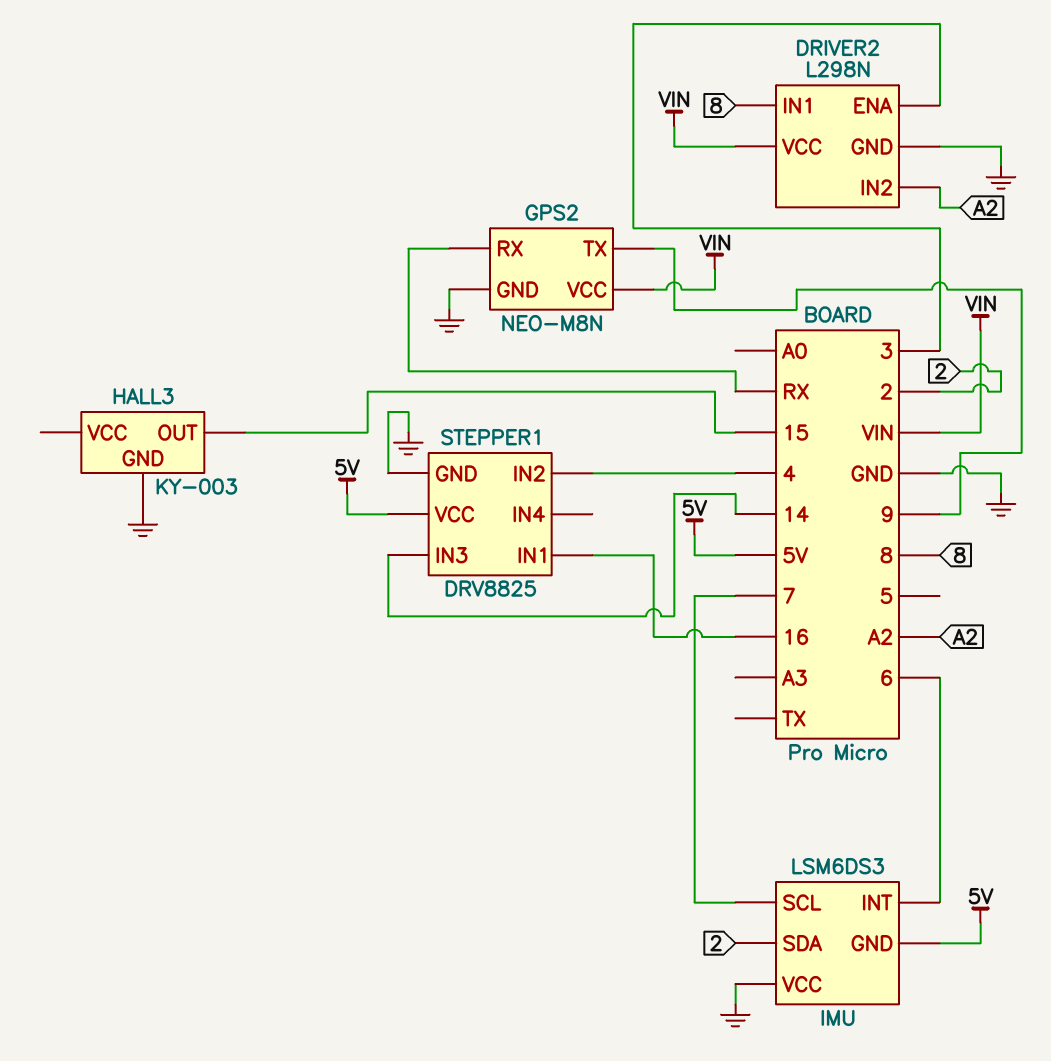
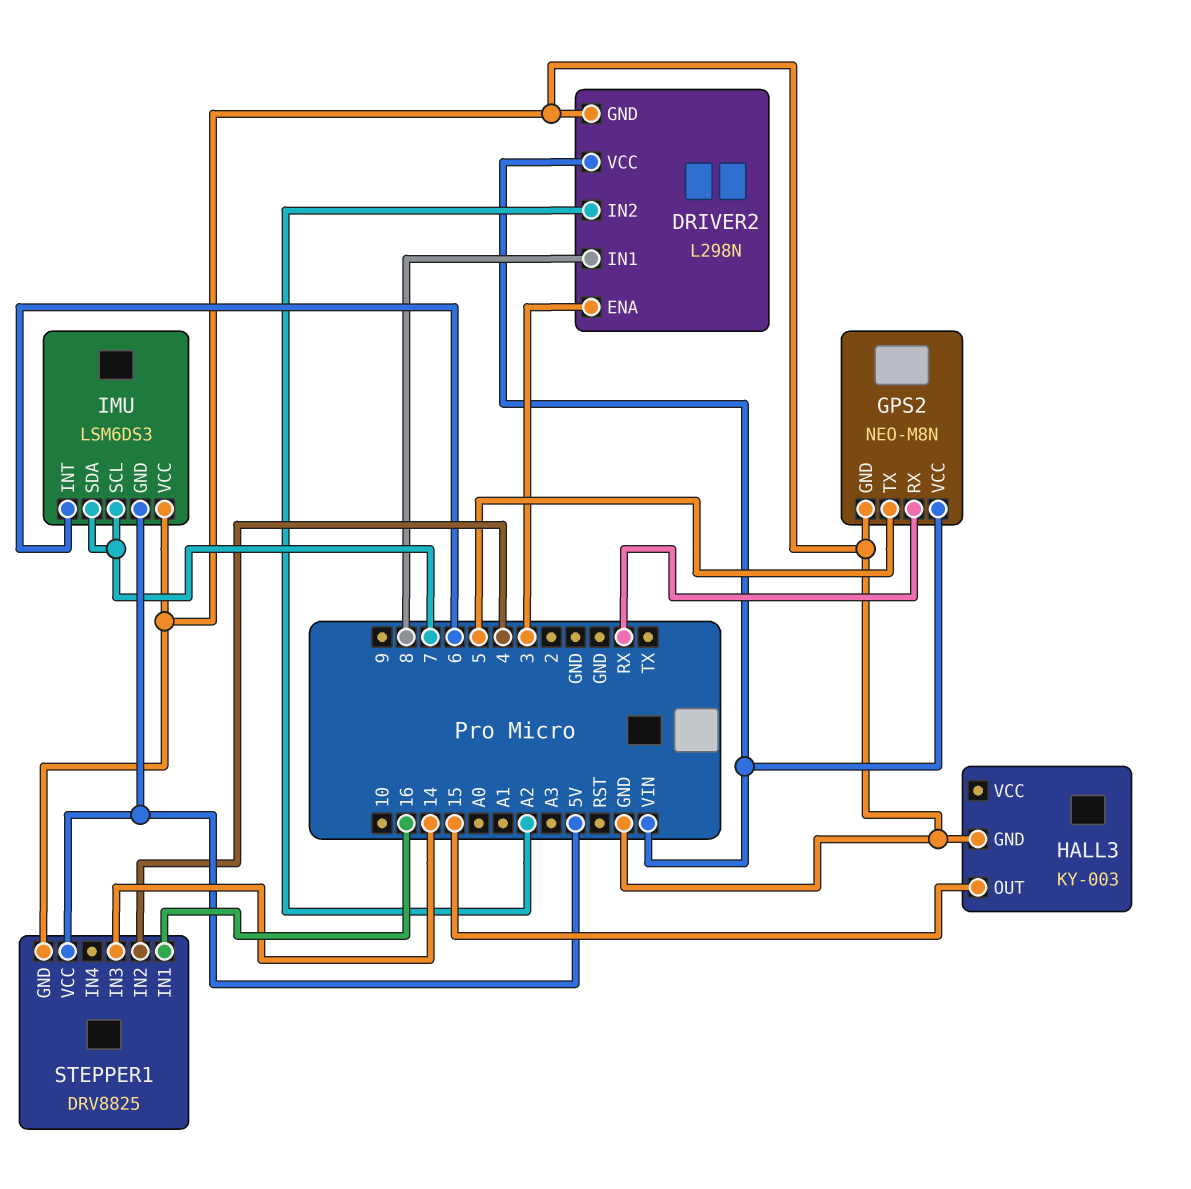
GPS2 pin TX: 9 -> 5
IMU pin SDA: 2 -> 7

